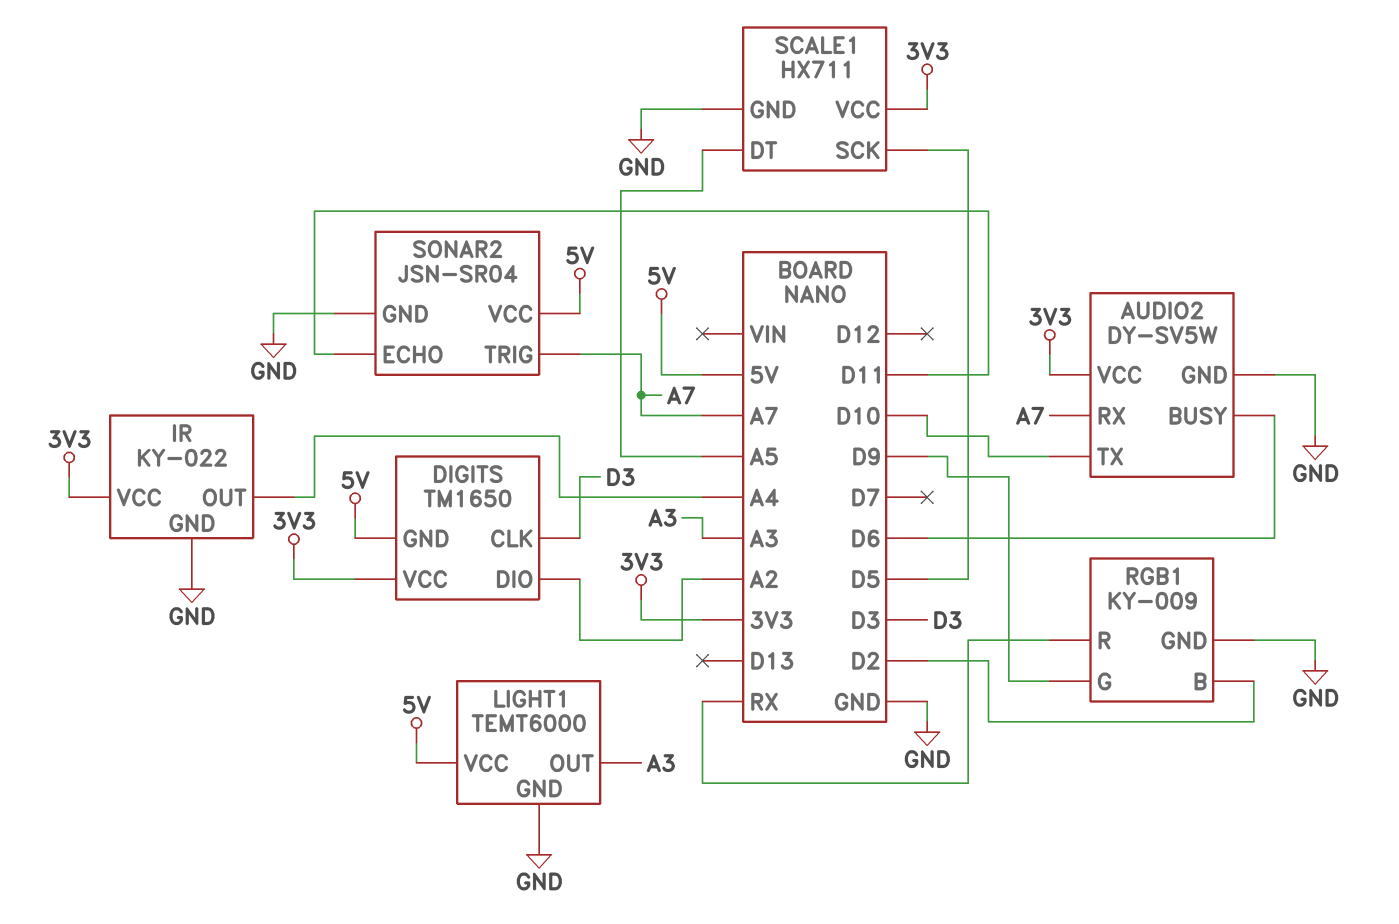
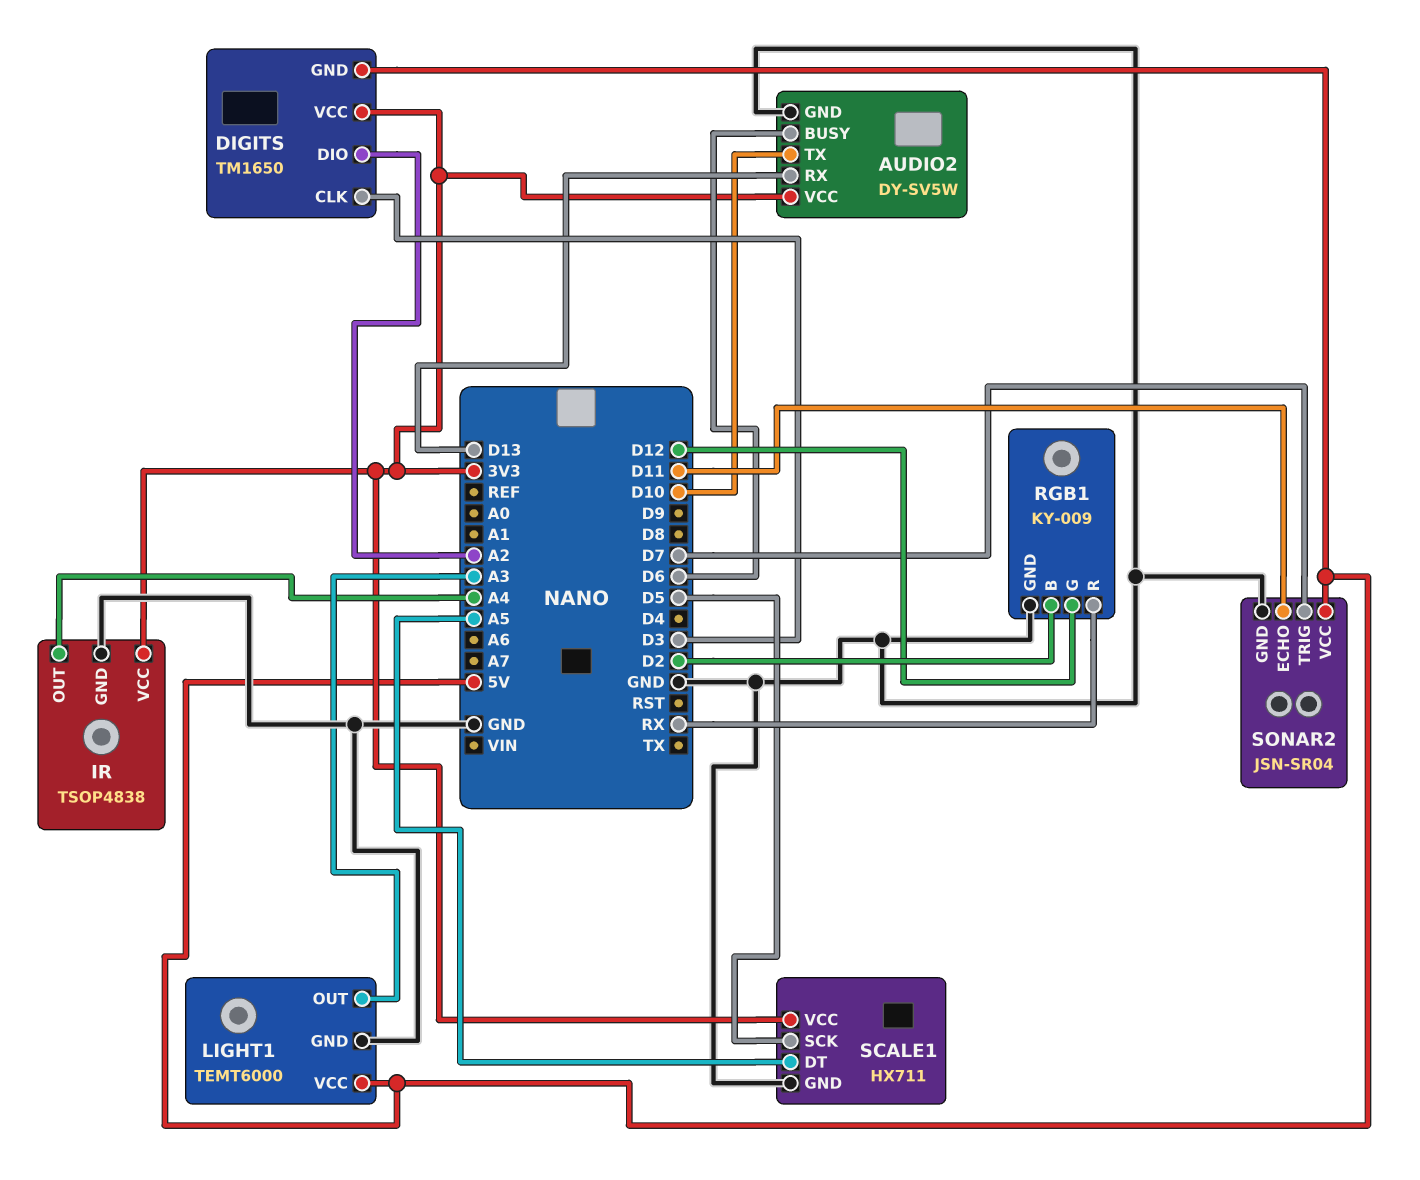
AUDIO2 pin RX: A7 -> D13
IR: KY-022 -> TSOP4838
RGB1 pin G: D9 -> D12
SONAR2 pin TRIG: A7 -> D7

